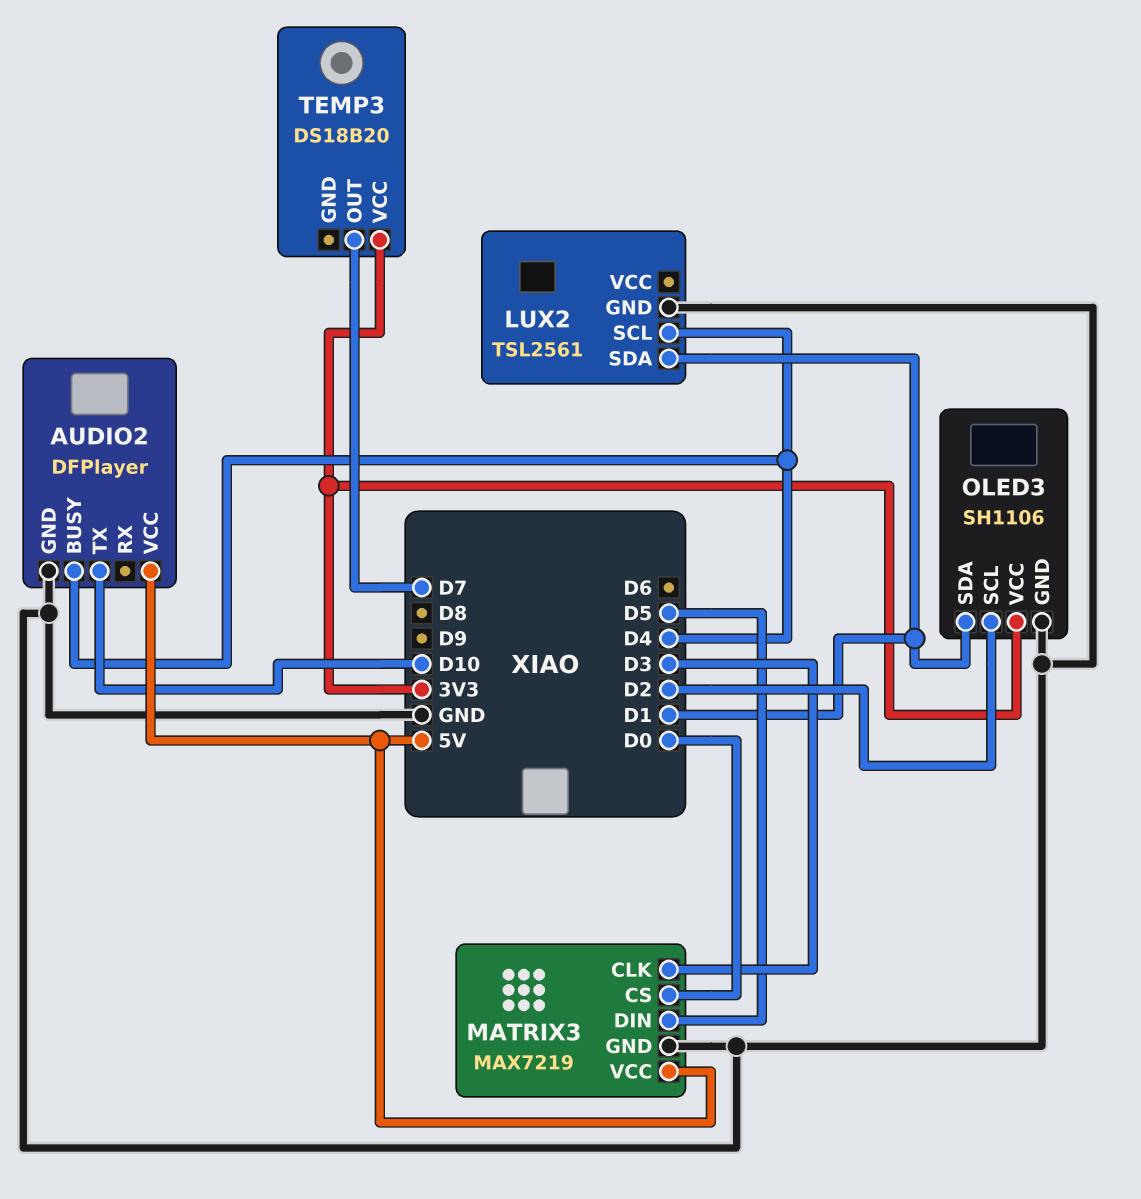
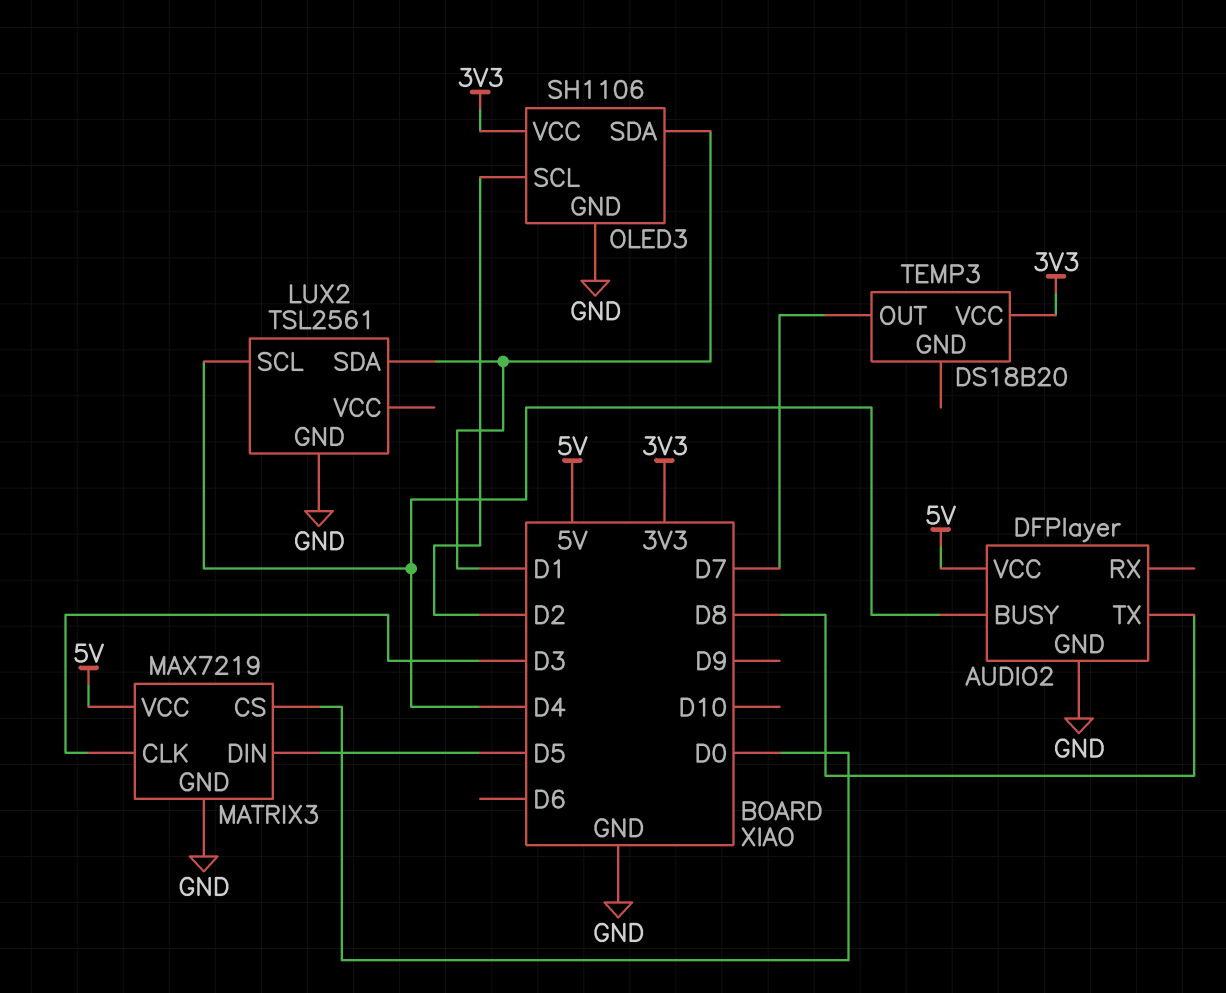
AUDIO2 pin TX: D10 -> D8

